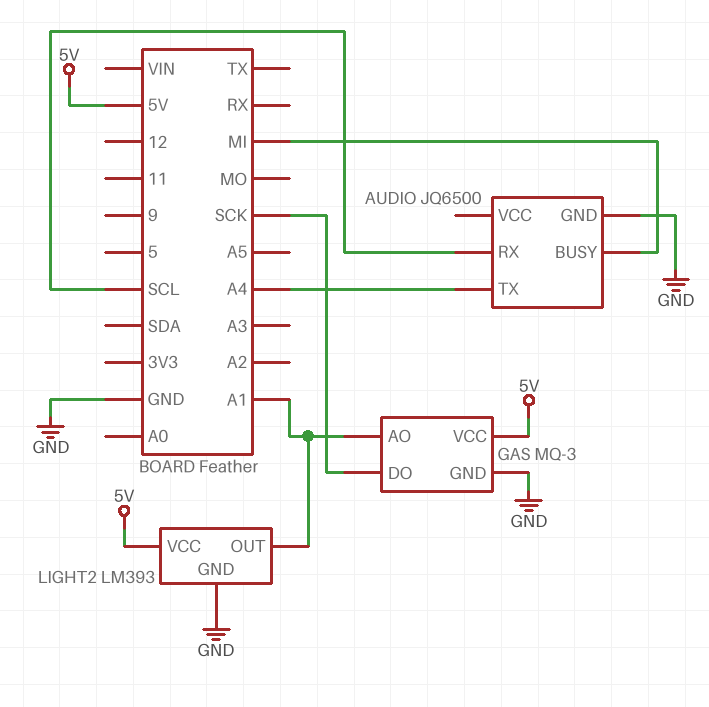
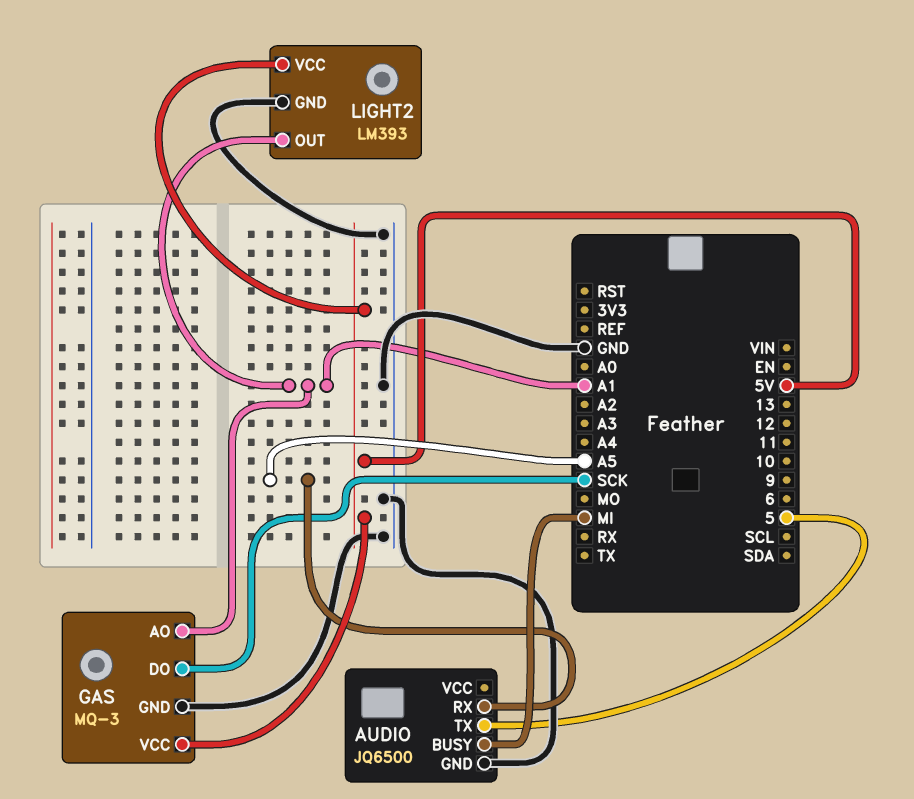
AUDIO pin RX: SCL -> A5
AUDIO pin TX: A4 -> 5

